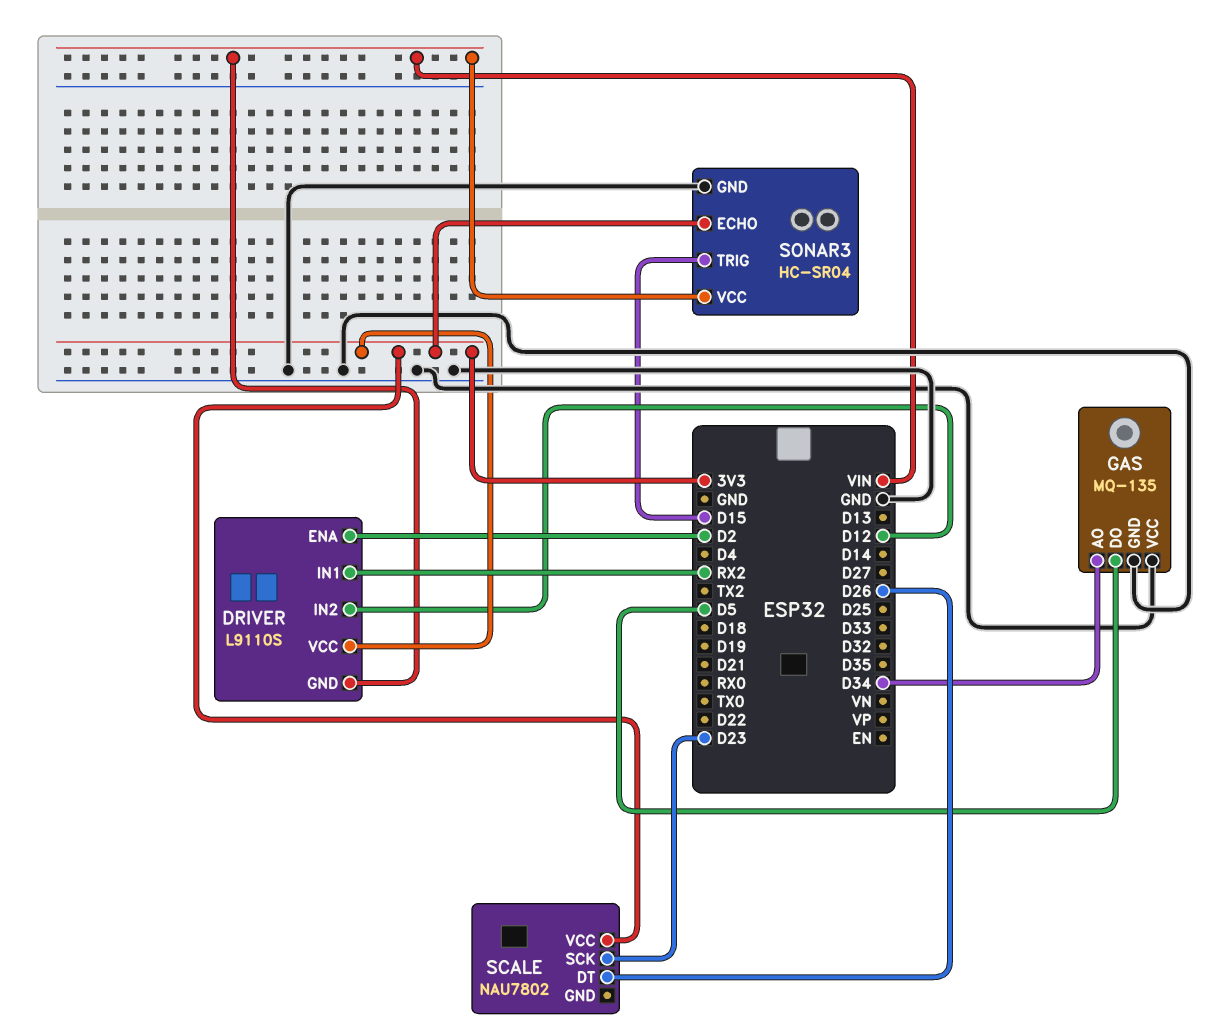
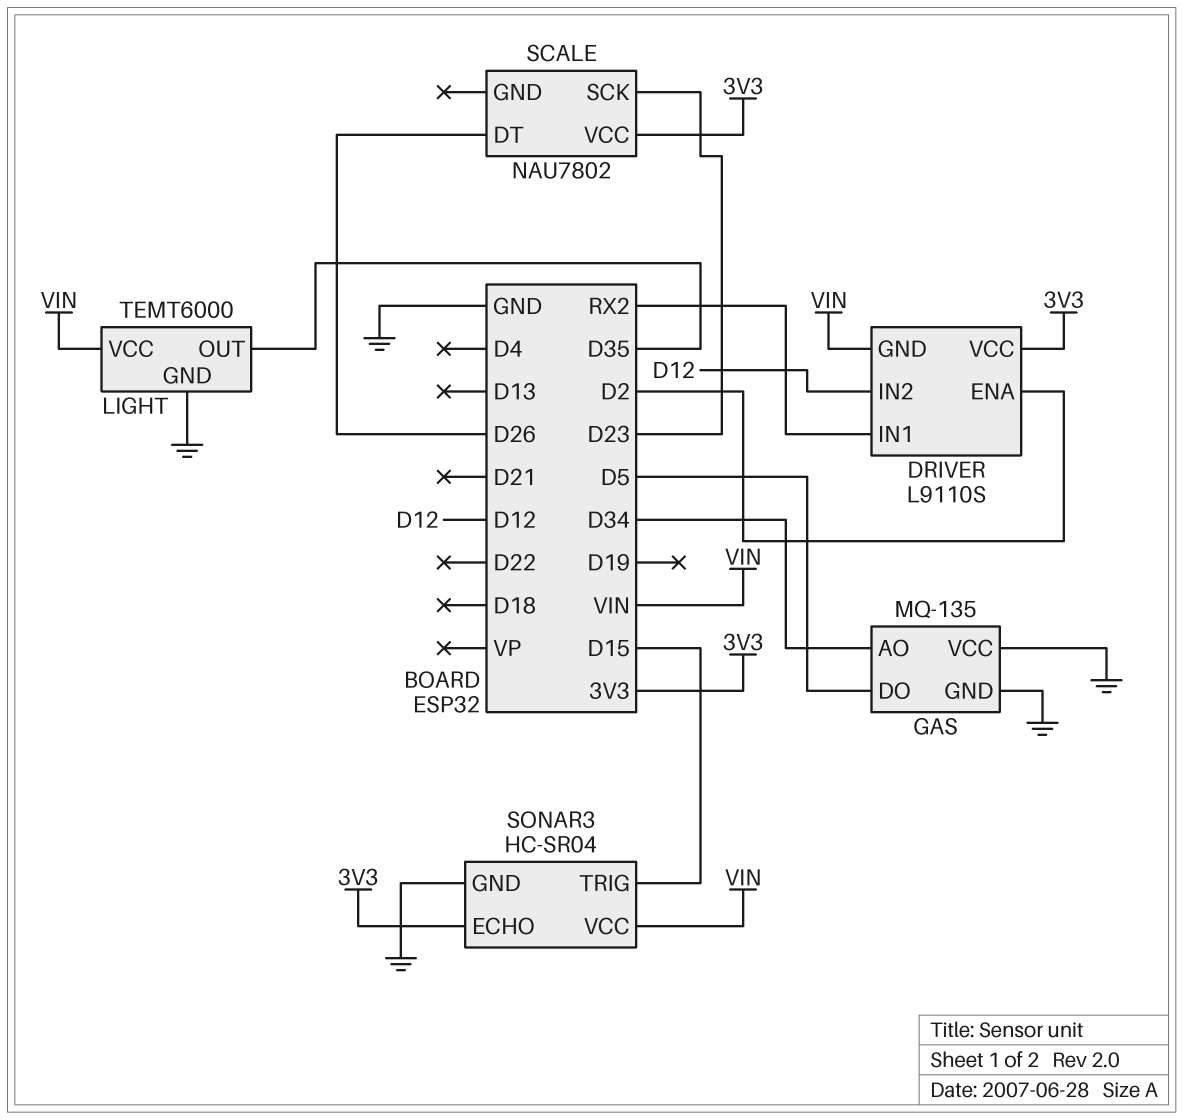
LIGHT: none -> TEMT6000
LIGHT pin GND: none -> GND
LIGHT pin OUT: none -> D35
LIGHT pin VCC: none -> VIN

